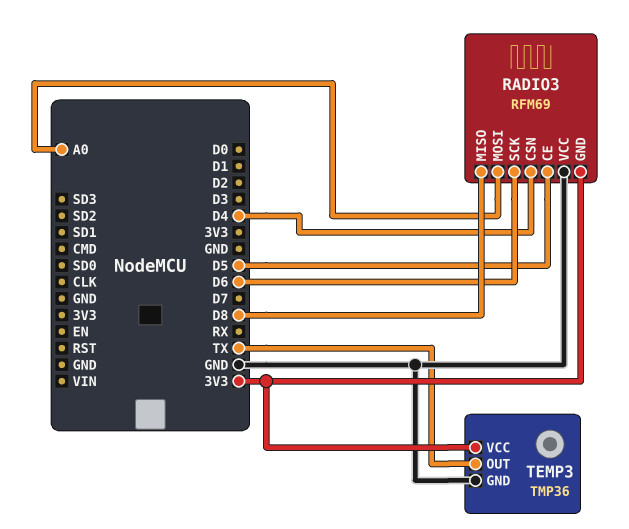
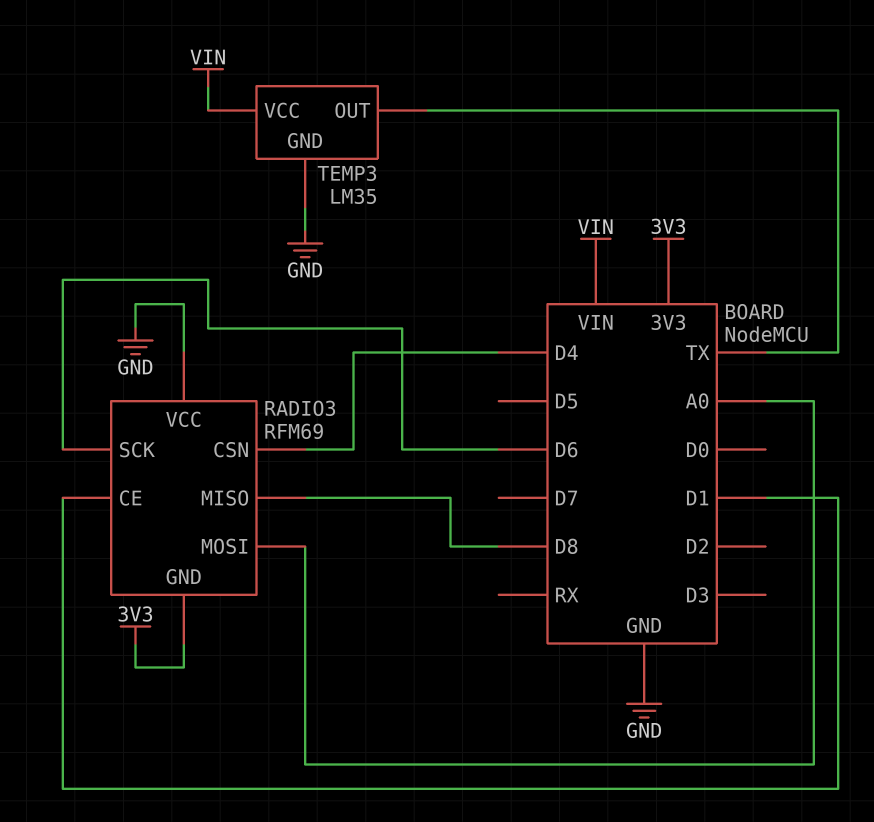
RADIO3 pin CE: D5 -> D1
TEMP3: TMP36 -> LM35
TEMP3 pin VCC: 3V3 -> VIN

